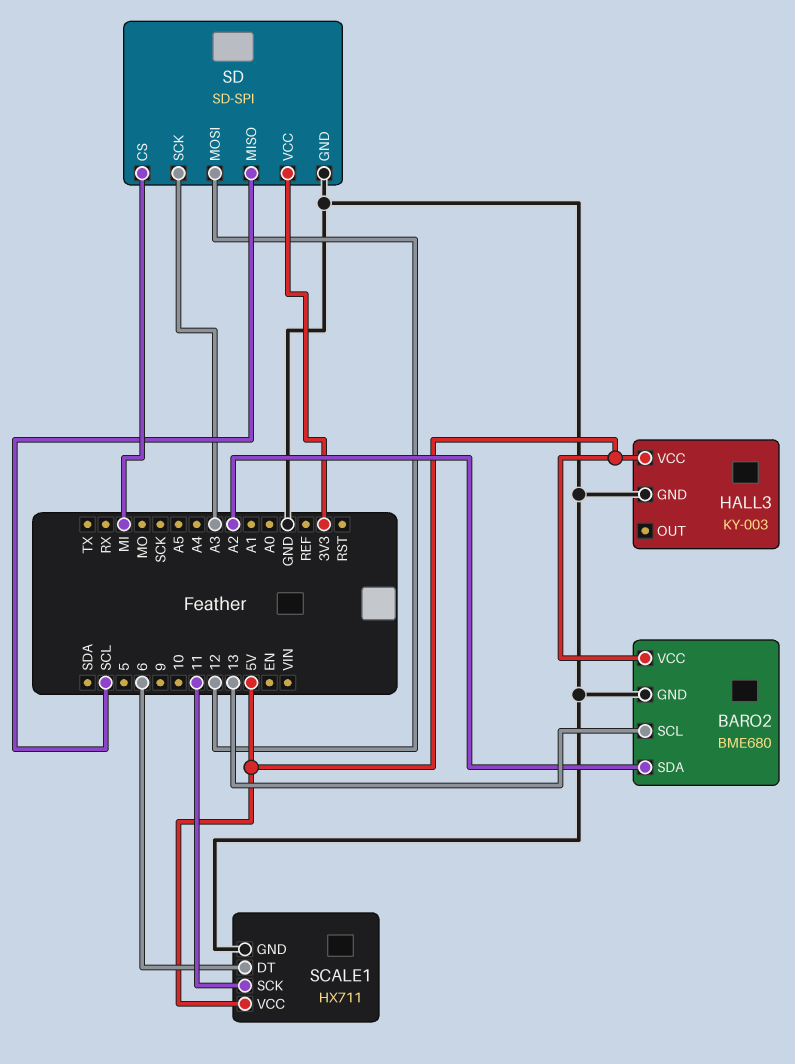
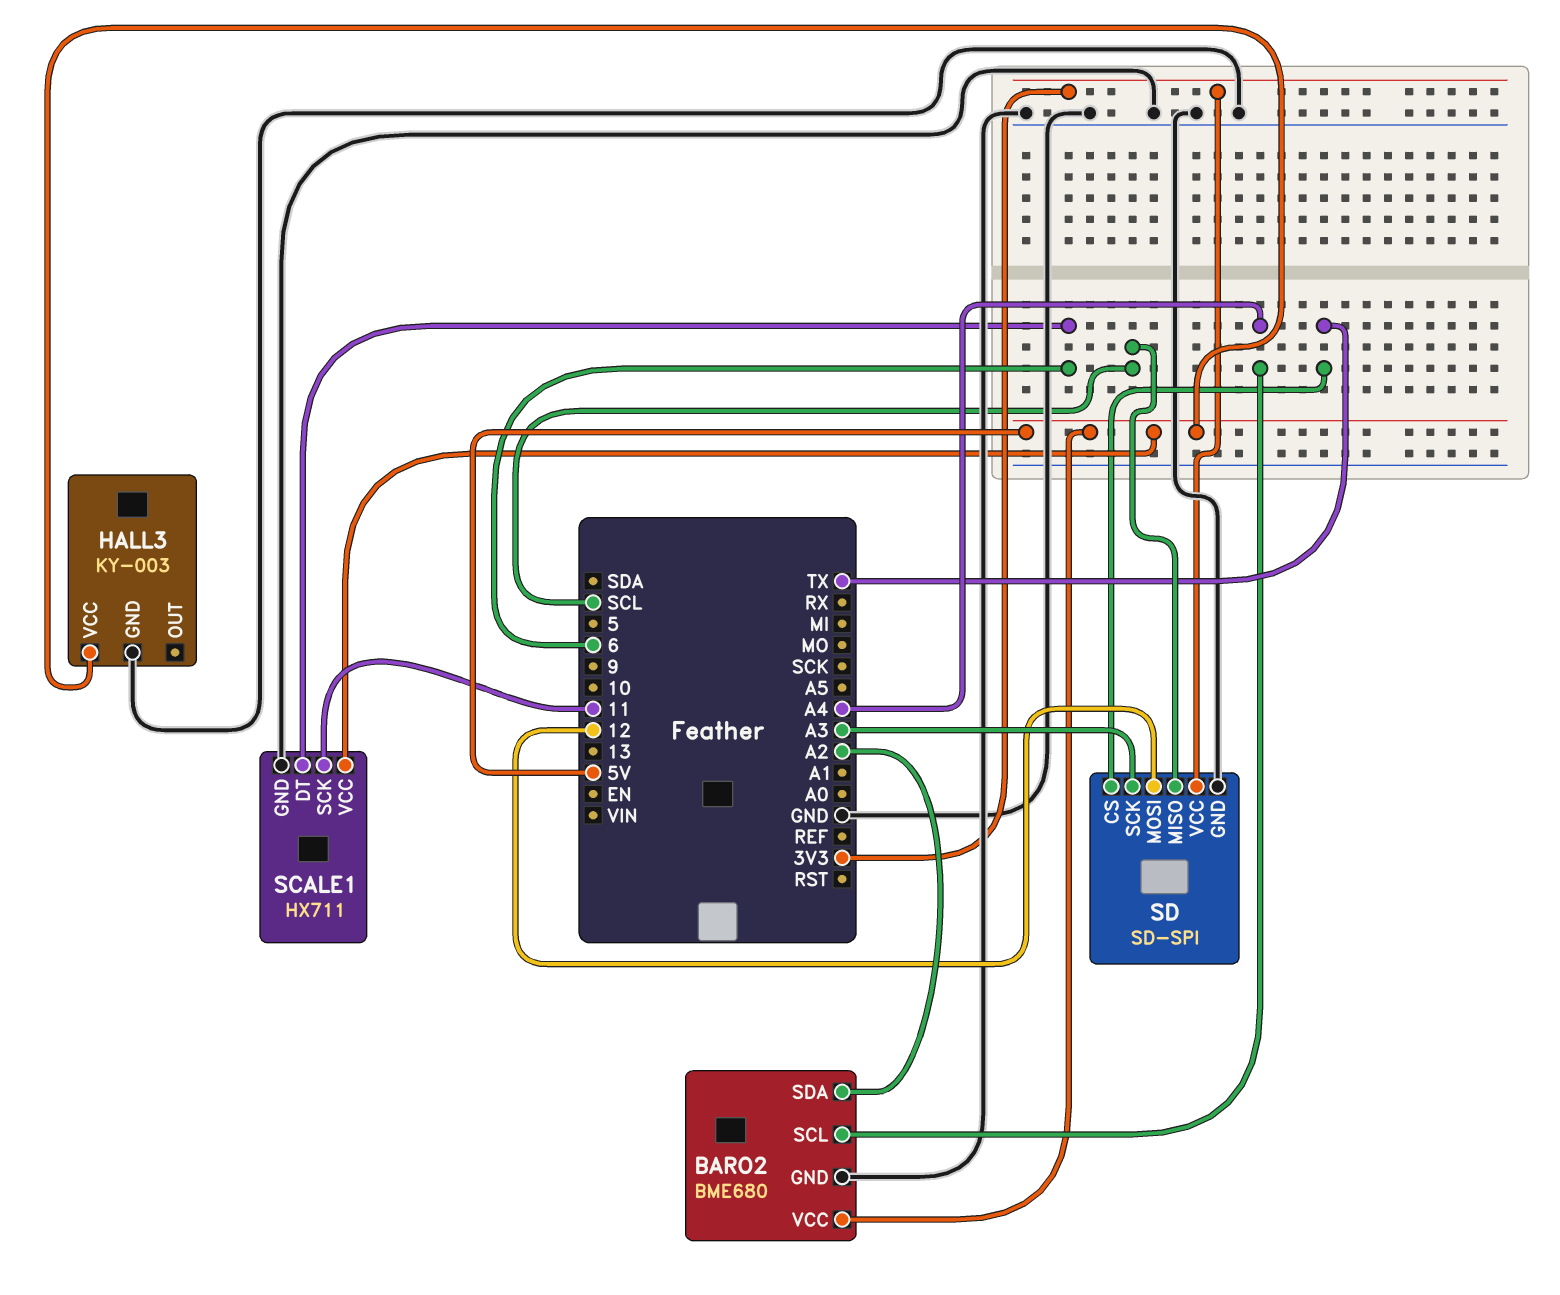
BARO2 pin SCL: 13 -> A4
SD pin CS: MI -> TX

